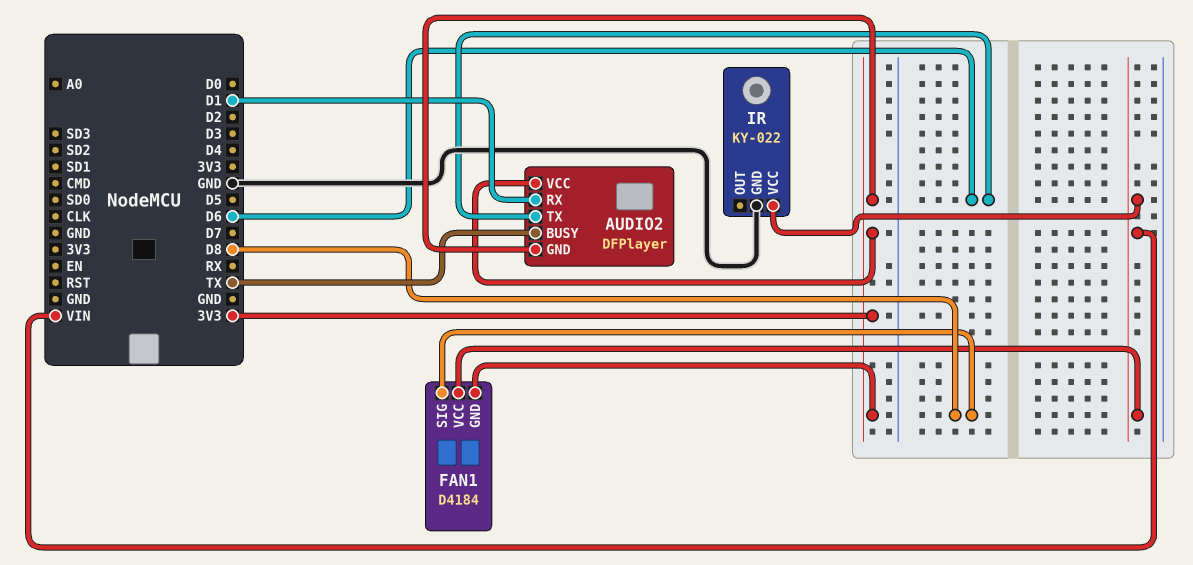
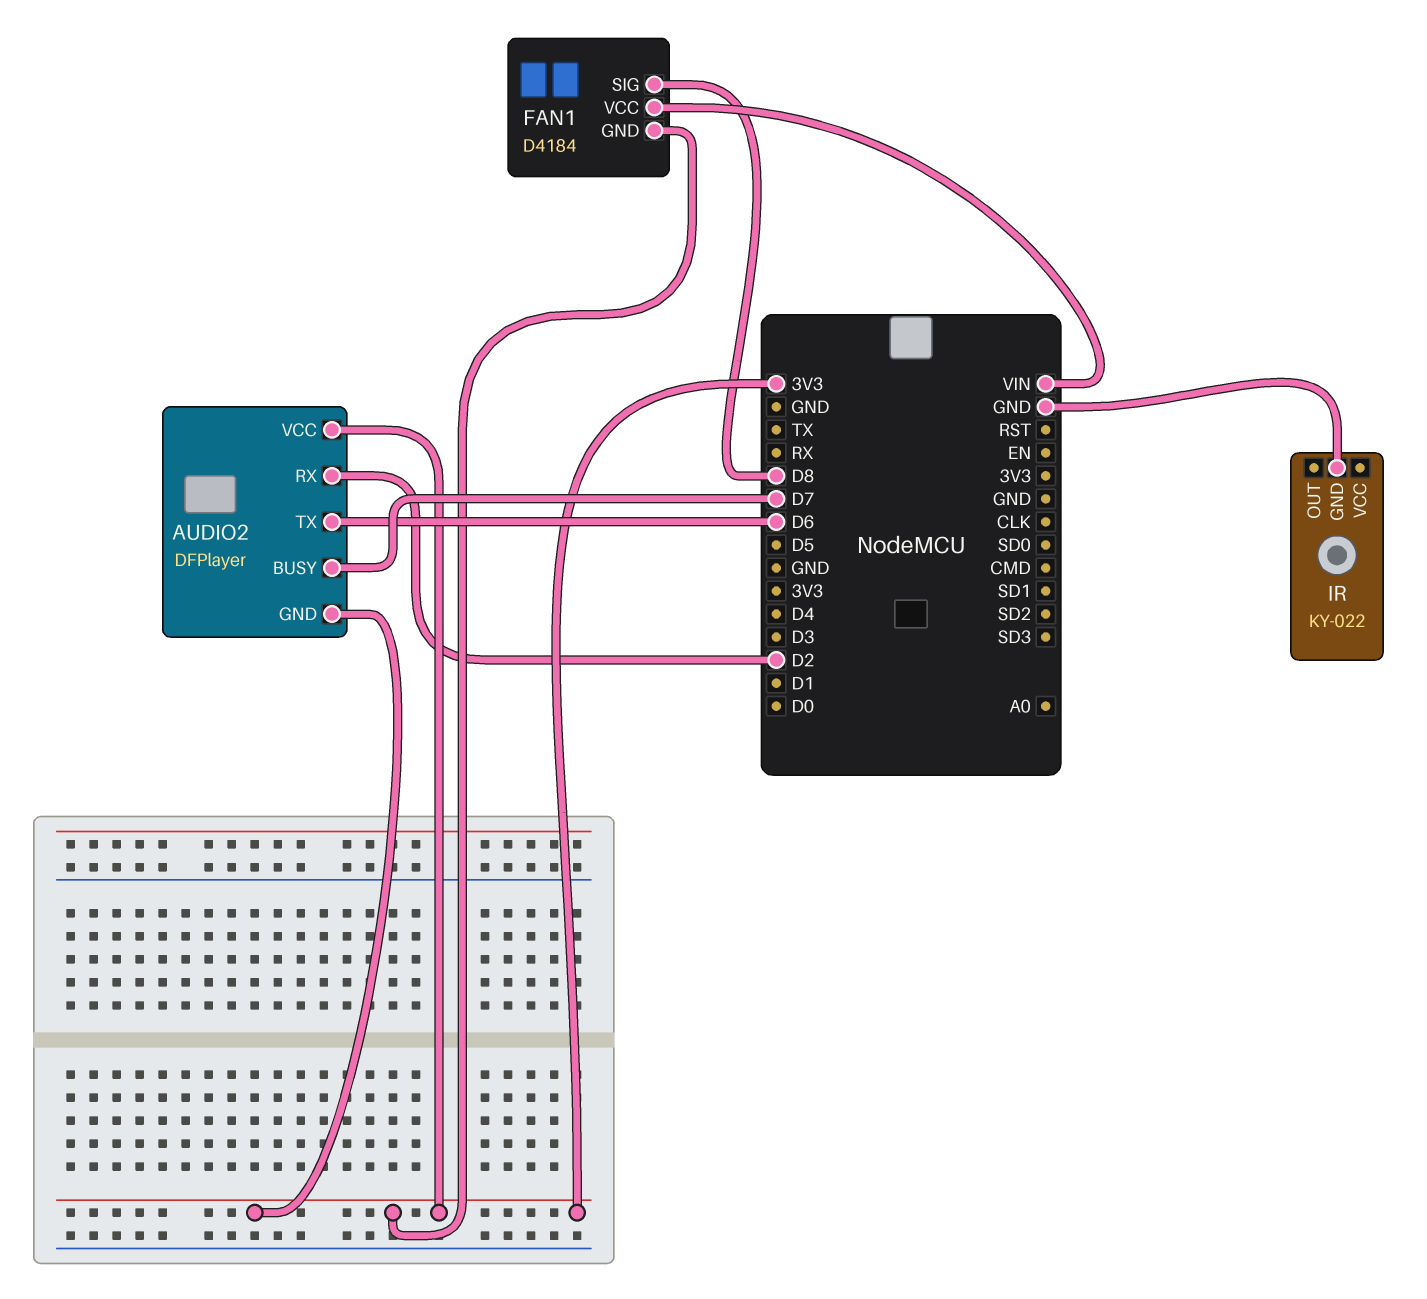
AUDIO2 pin BUSY: TX -> D7
AUDIO2 pin RX: D1 -> D2
IR pin VCC: VIN -> none

